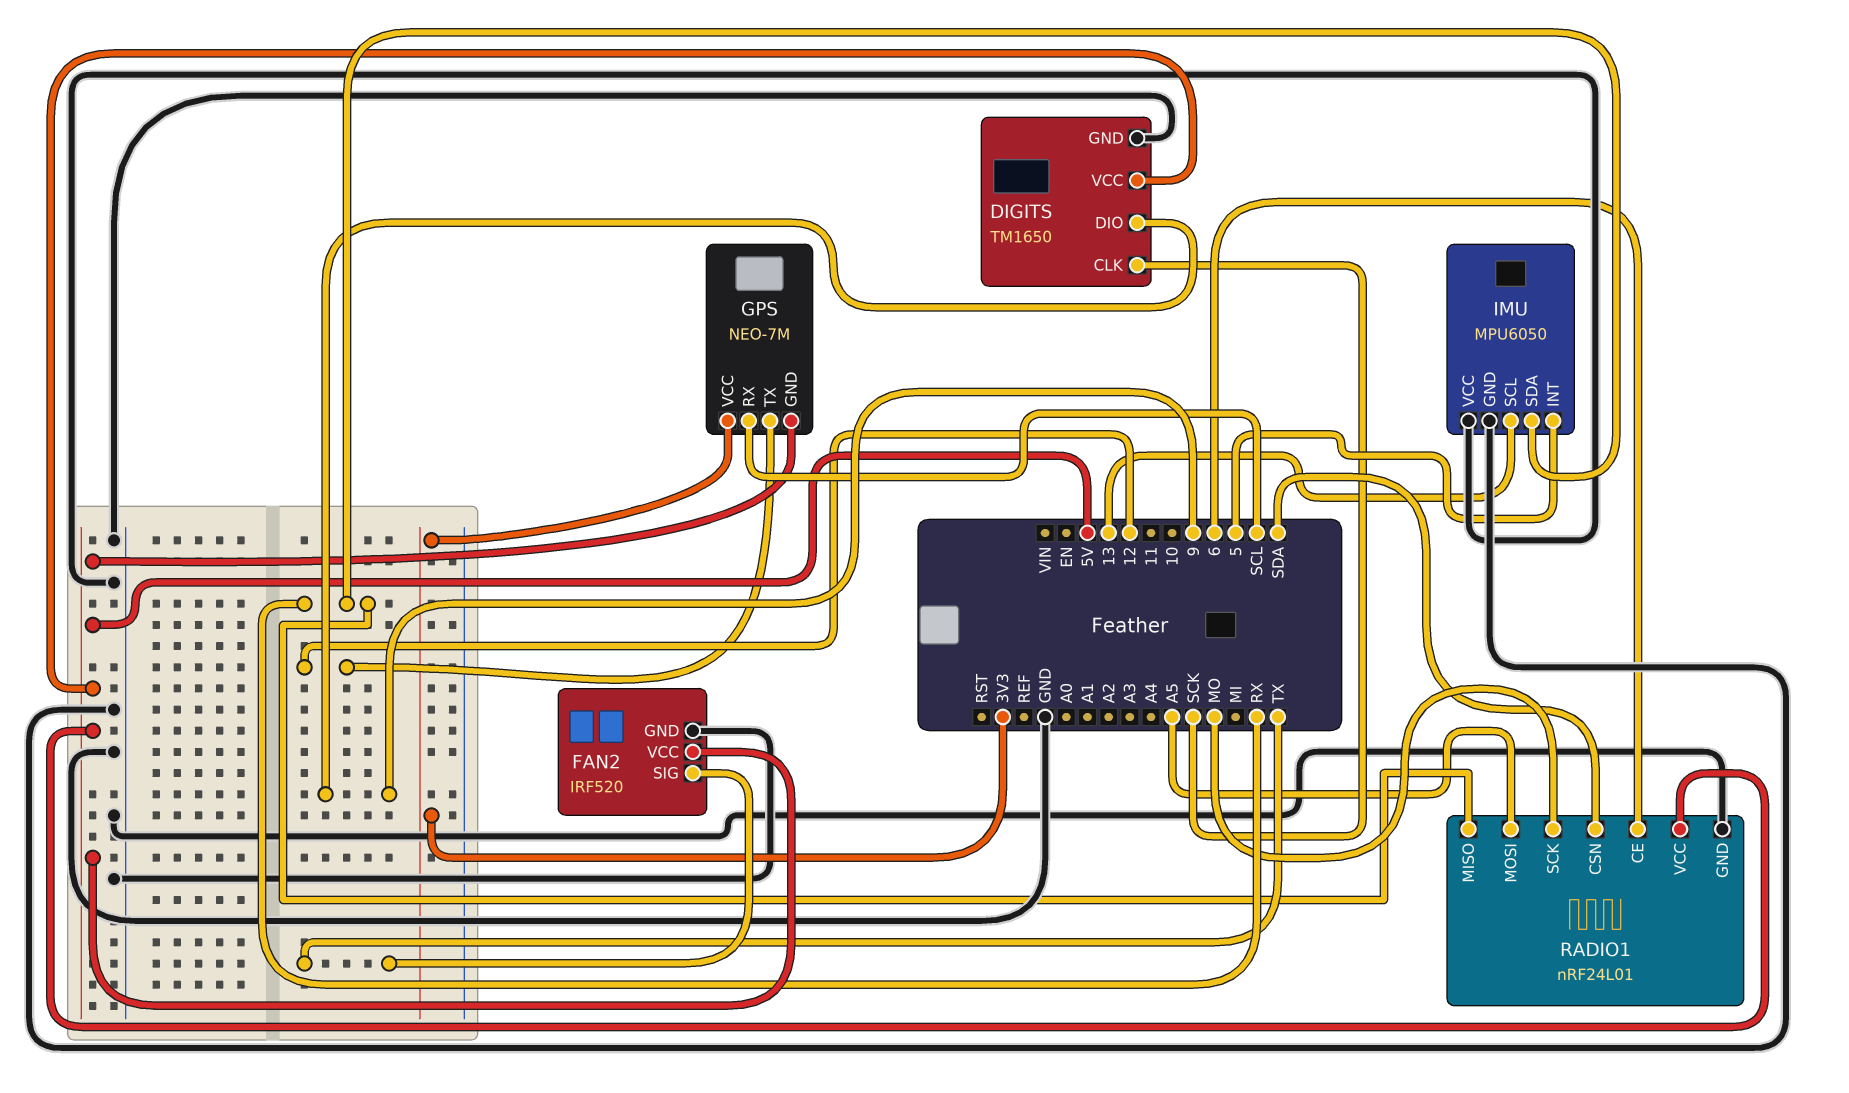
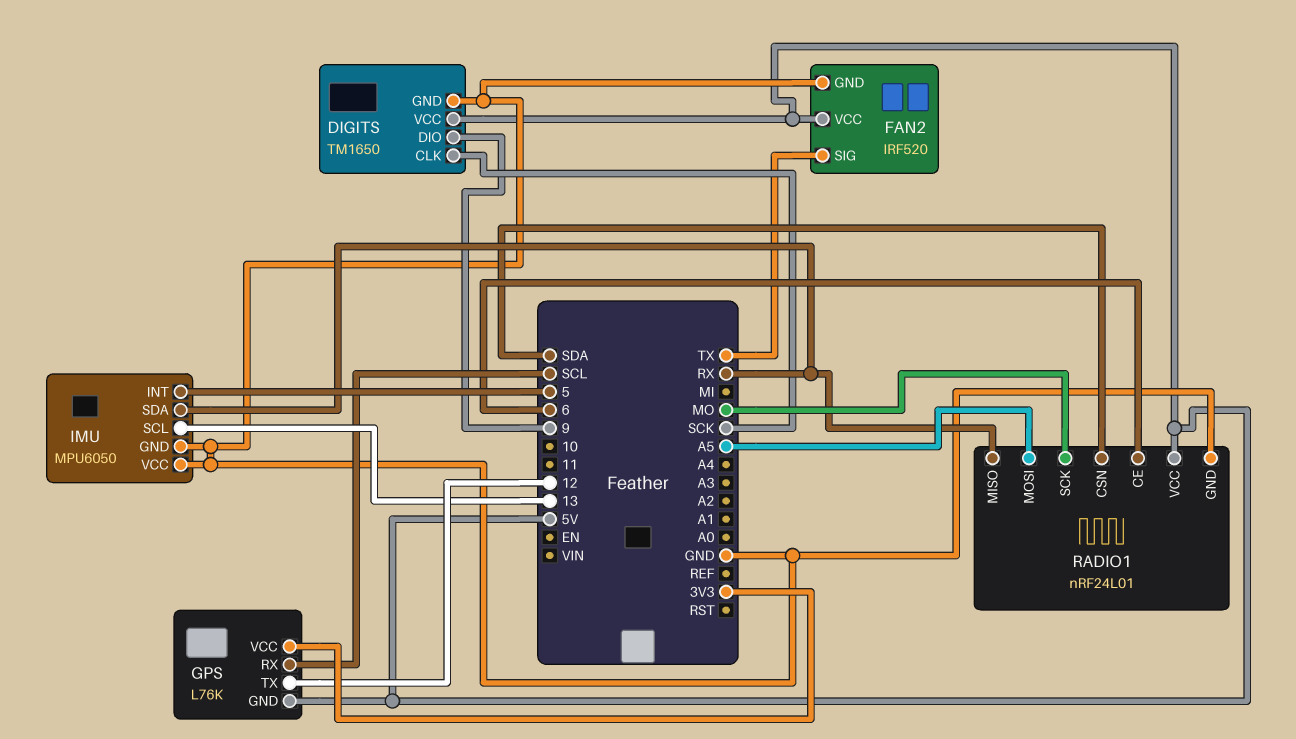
GPS: NEO-7M -> L76K

